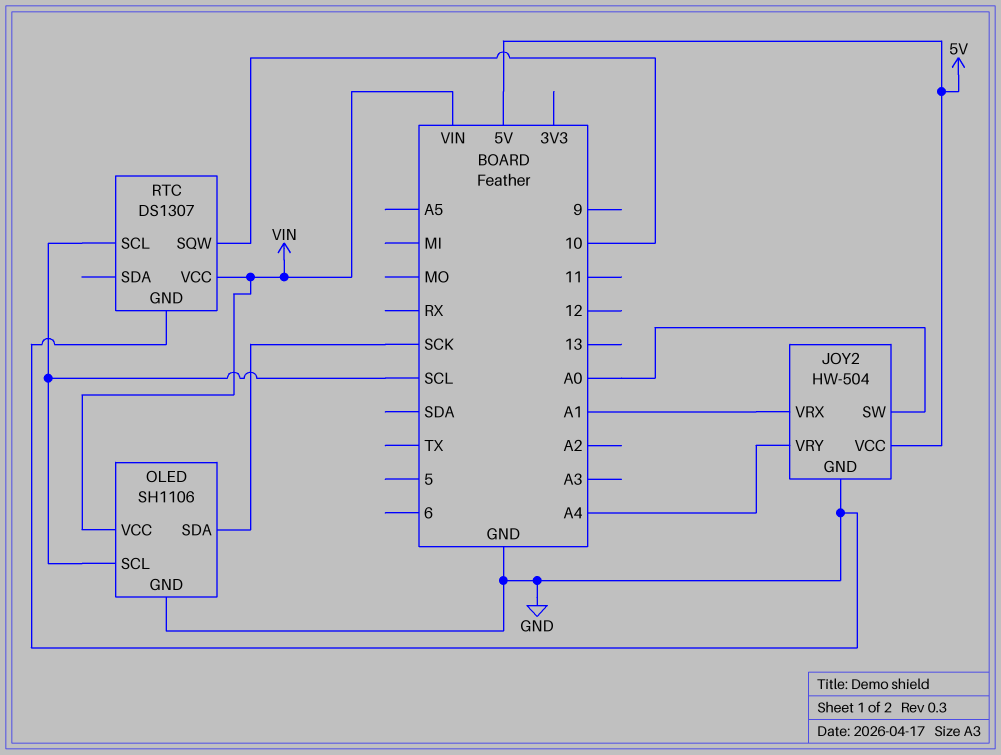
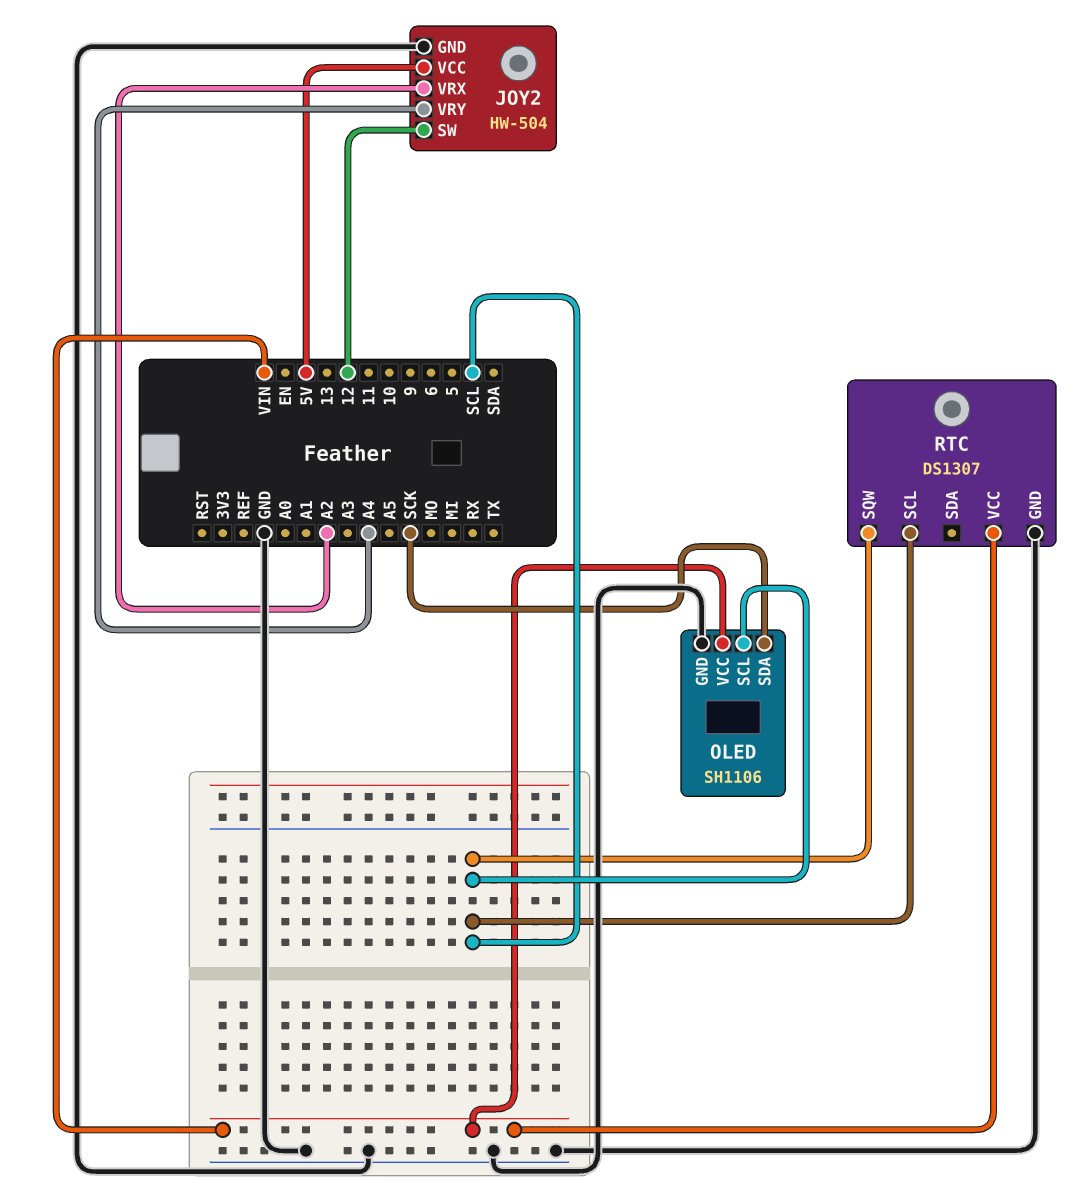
JOY2 pin SW: A0 -> 12
JOY2 pin VRX: A1 -> A2
RTC pin SQW: 10 -> SCL

